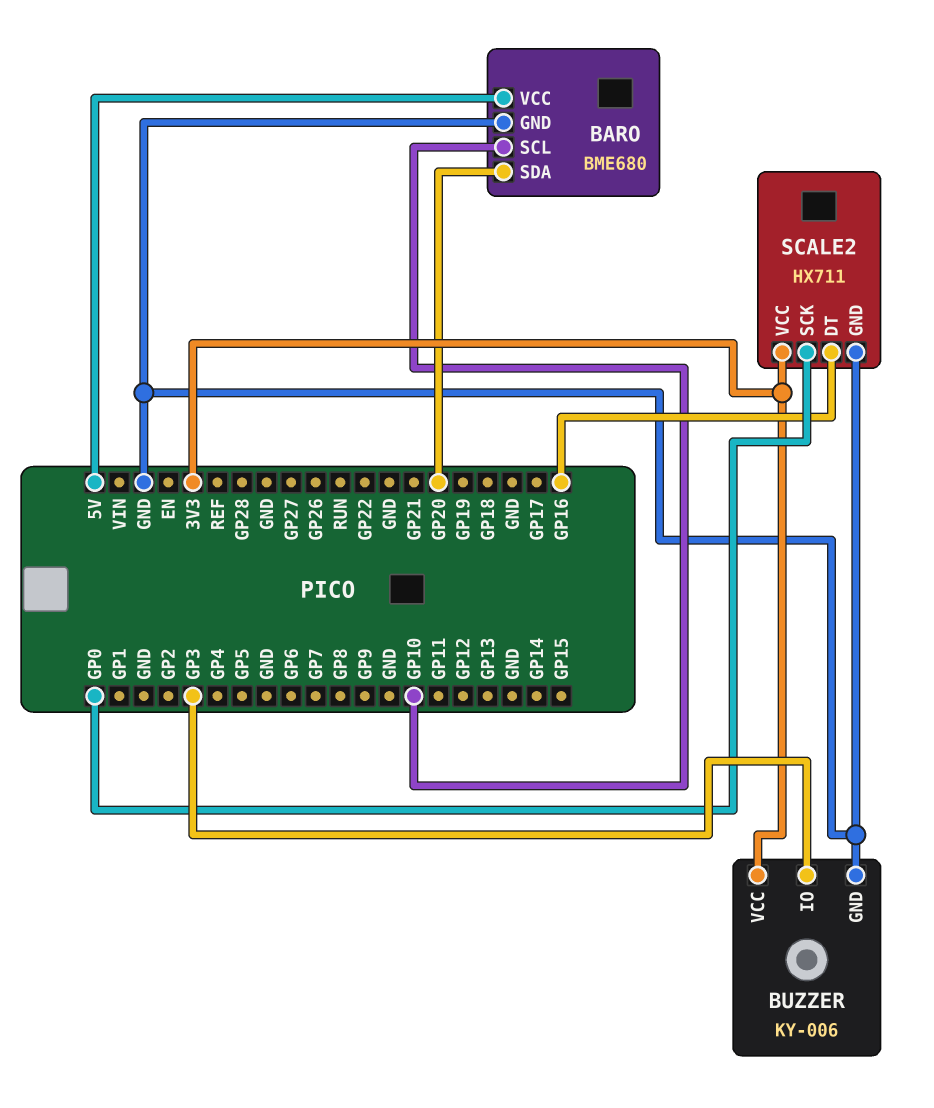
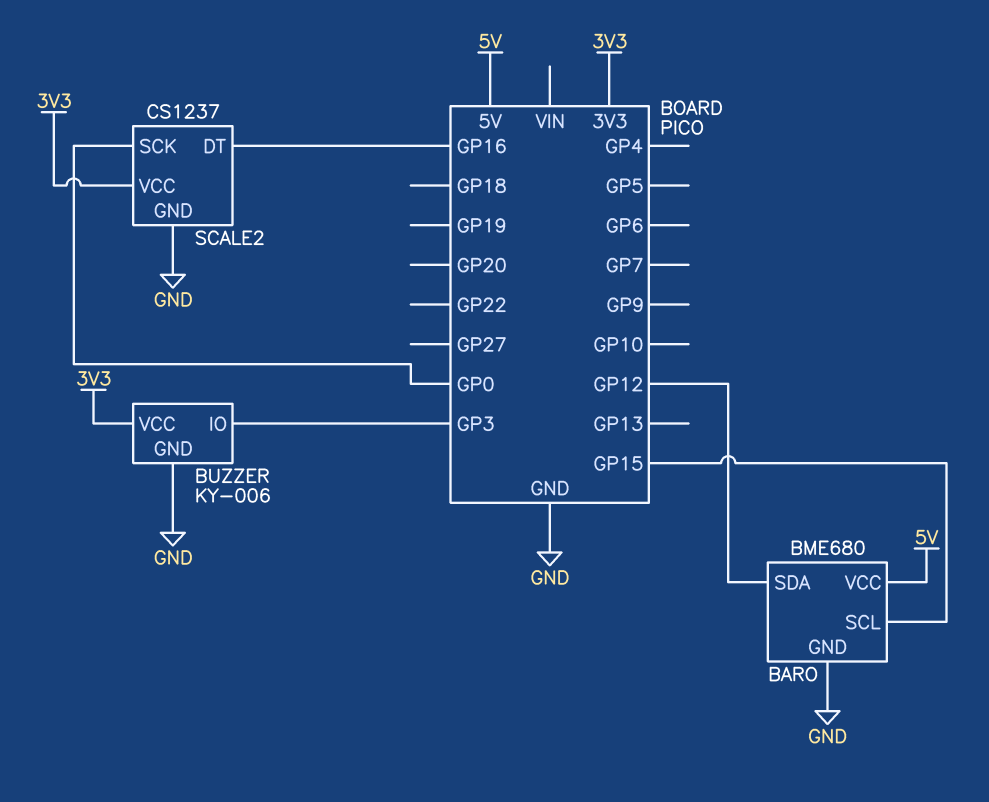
BARO pin SCL: GP10 -> GP15
BARO pin SDA: GP20 -> GP12
SCALE2: HX711 -> CS1237

